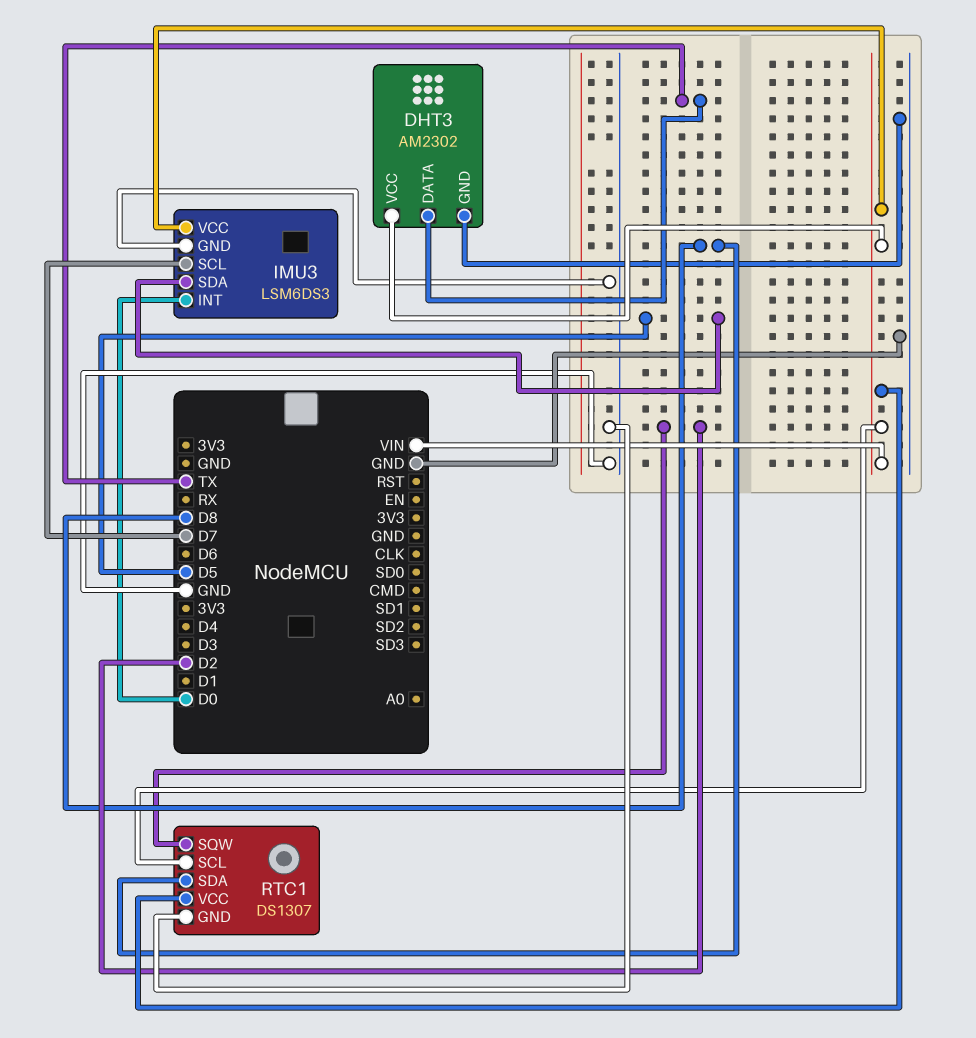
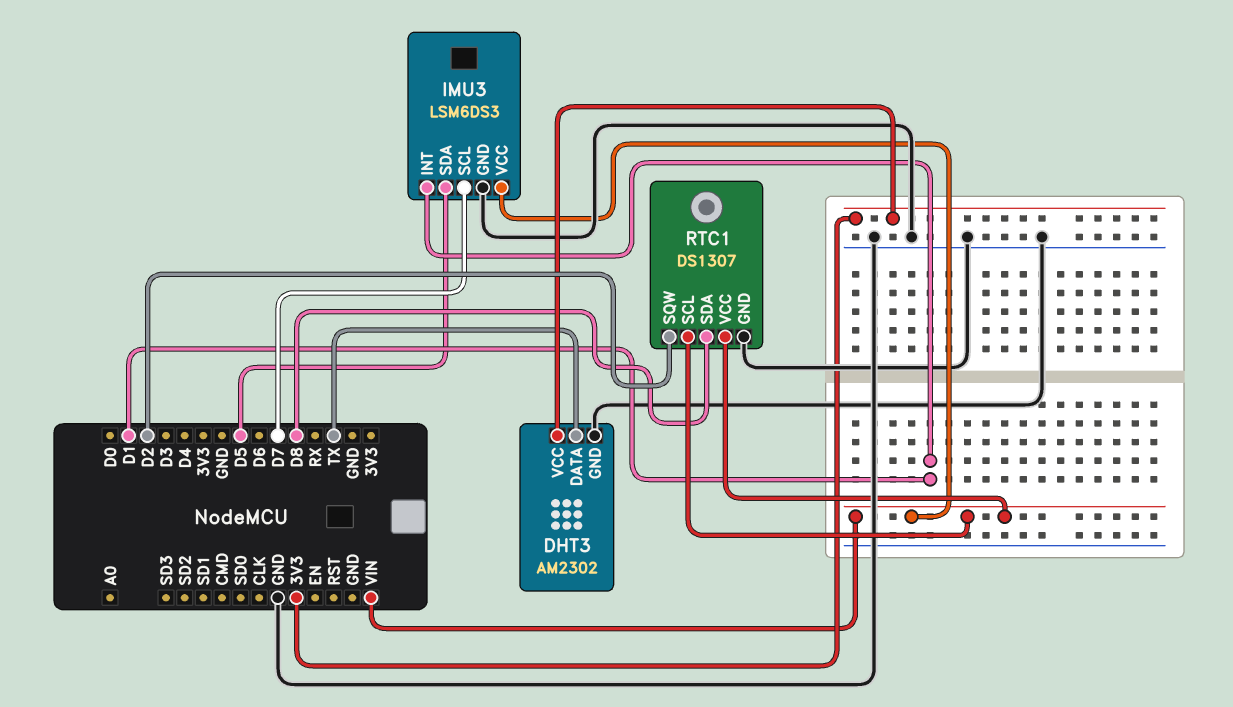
DHT3 pin VCC: VIN -> 3V3
IMU3 pin INT: D0 -> D1

